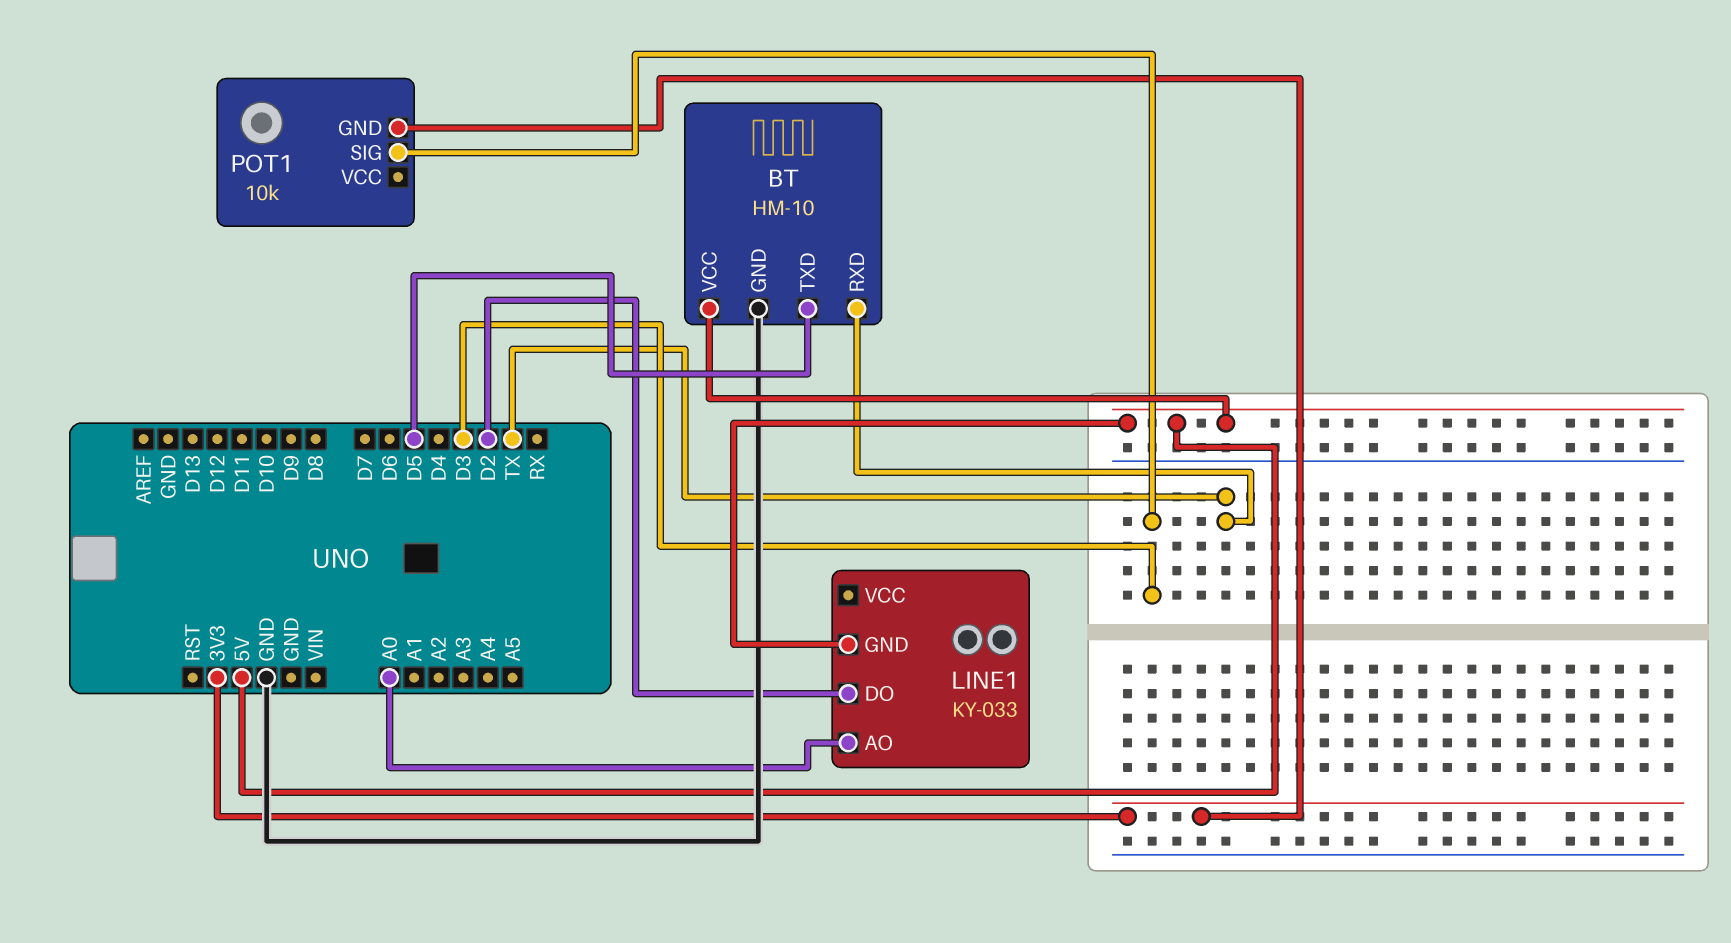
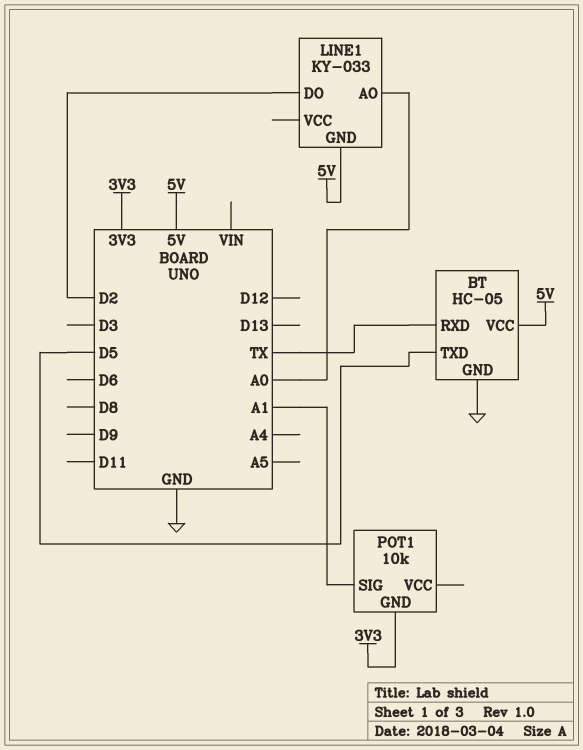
BT: HM-10 -> HC-05
POT1 pin SIG: D3 -> A1

